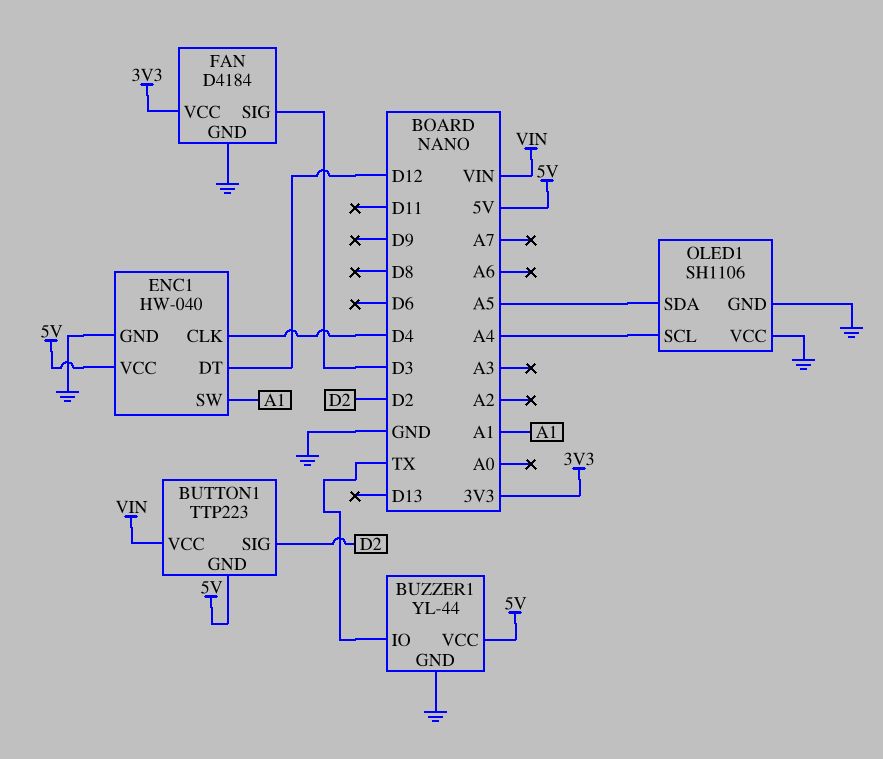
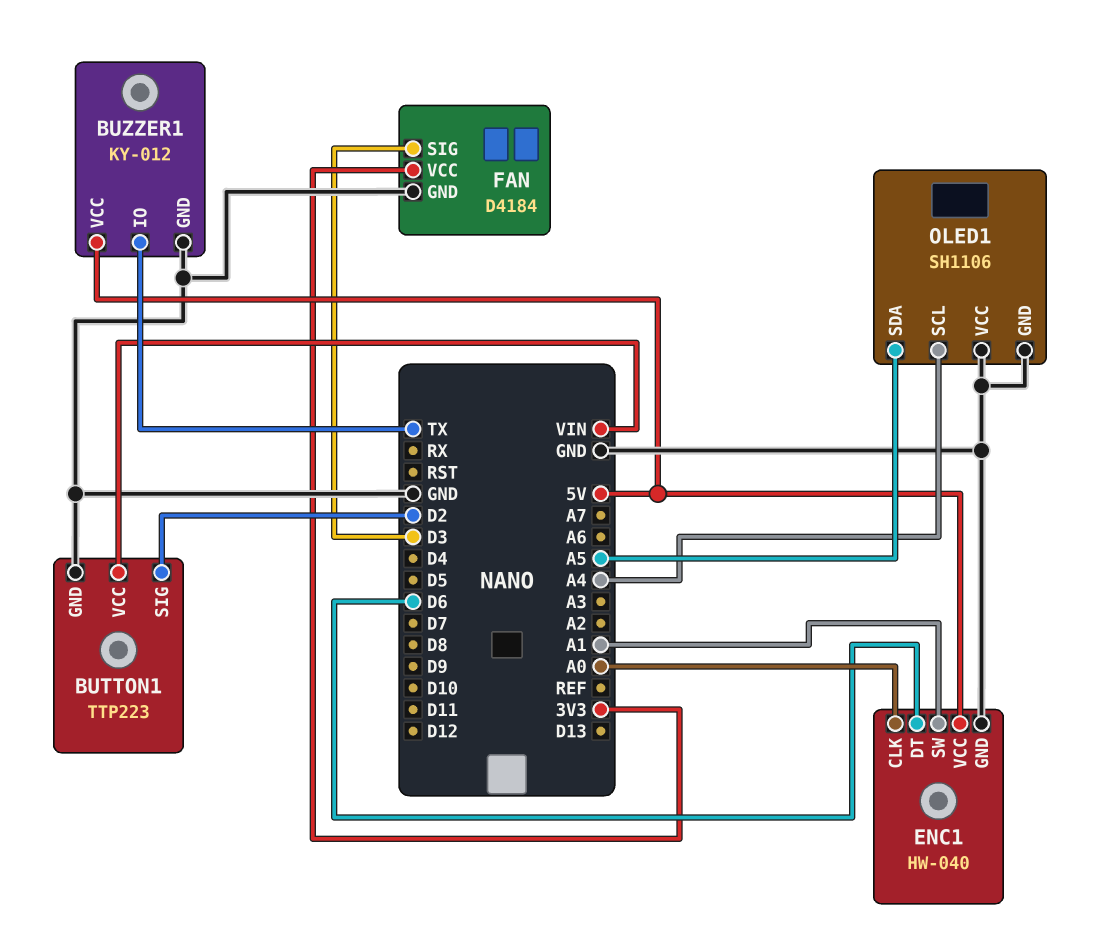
BUTTON1 pin GND: 5V -> GND
BUZZER1: YL-44 -> KY-012
ENC1 pin CLK: D4 -> A0
ENC1 pin DT: D12 -> D6

